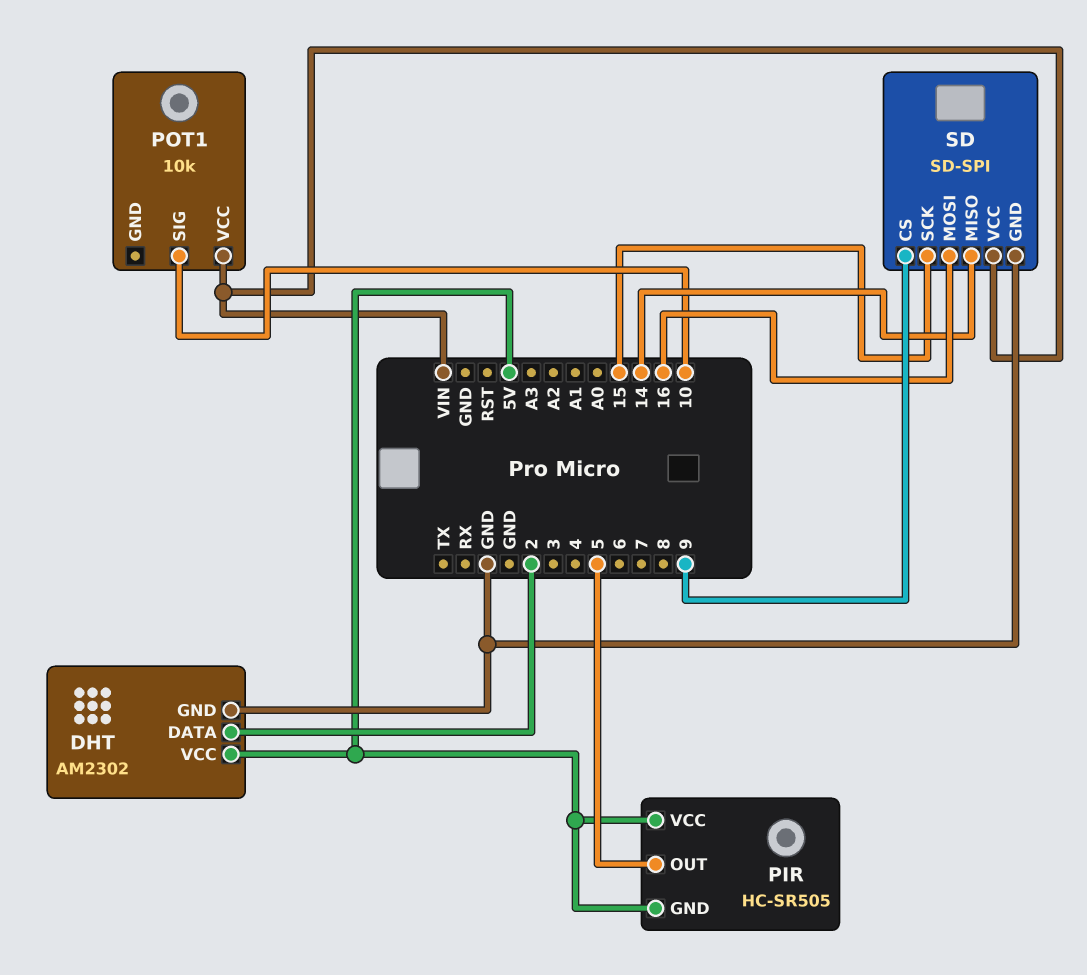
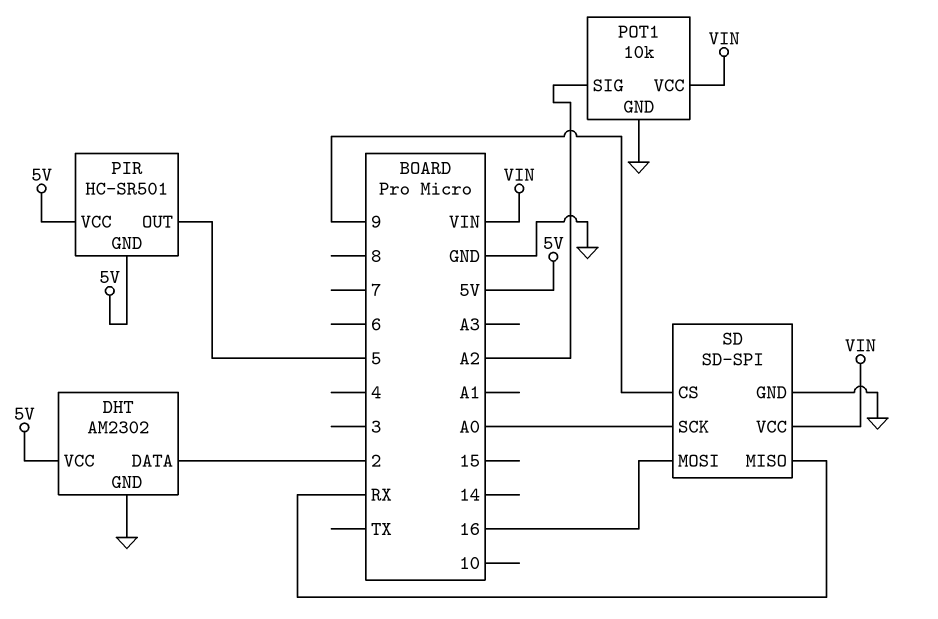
PIR: HC-SR505 -> HC-SR501
POT1 pin GND: none -> GND
POT1 pin SIG: 10 -> A2
SD pin MISO: 14 -> RX
SD pin SCK: 15 -> A0

